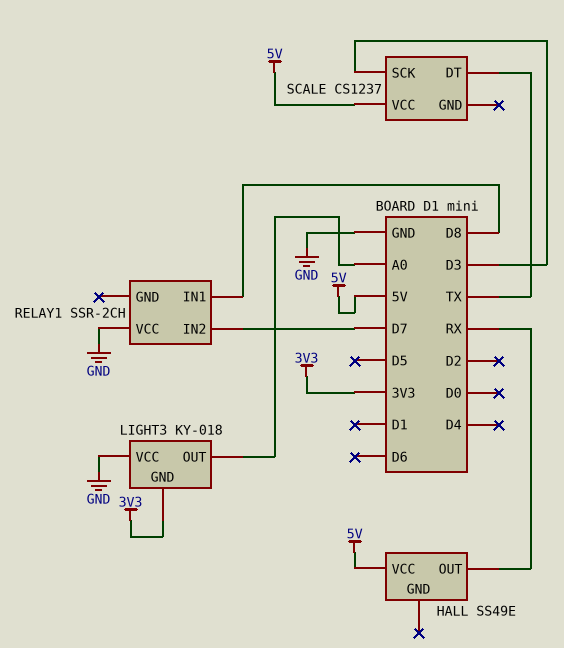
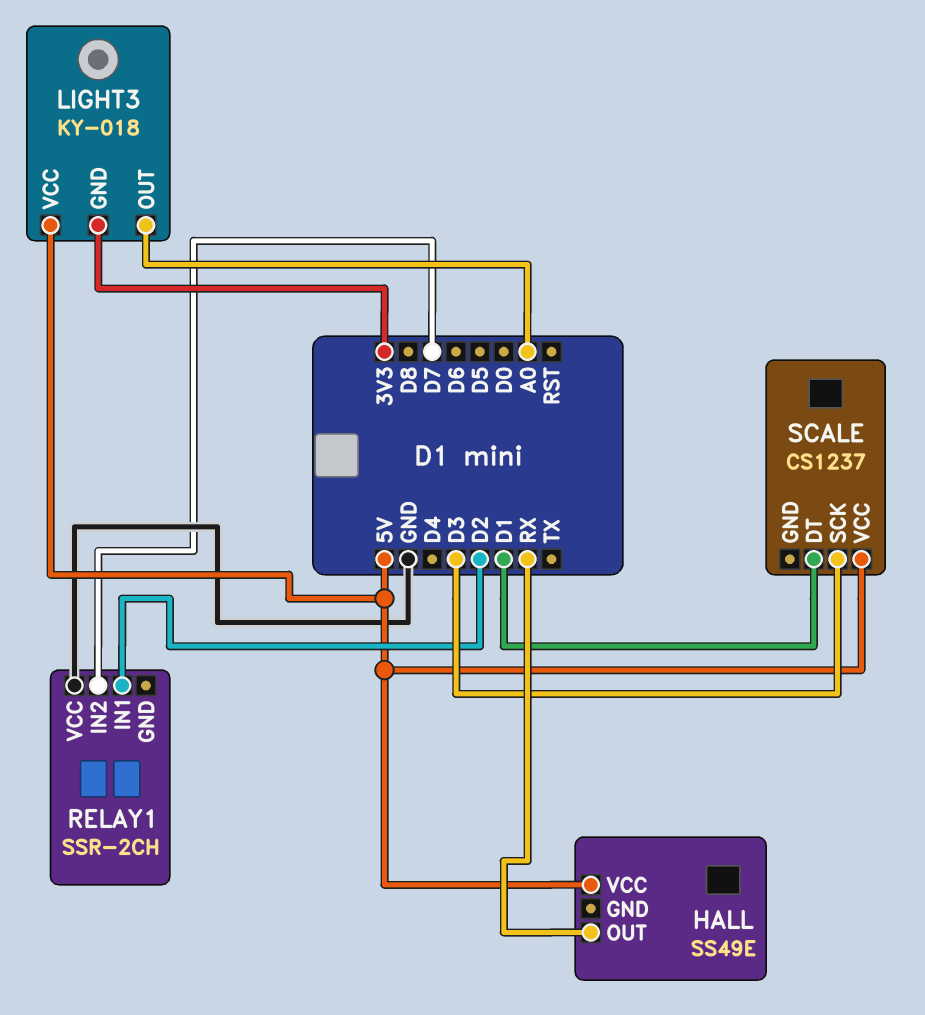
LIGHT3 pin VCC: GND -> 5V
RELAY1 pin IN1: D8 -> D2
SCALE pin DT: TX -> D1

